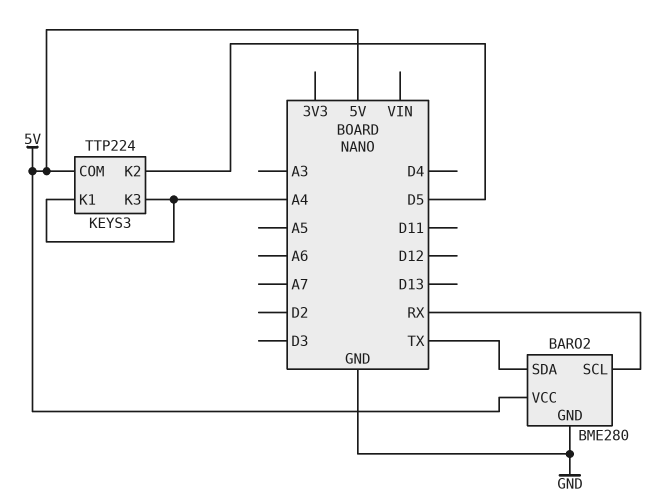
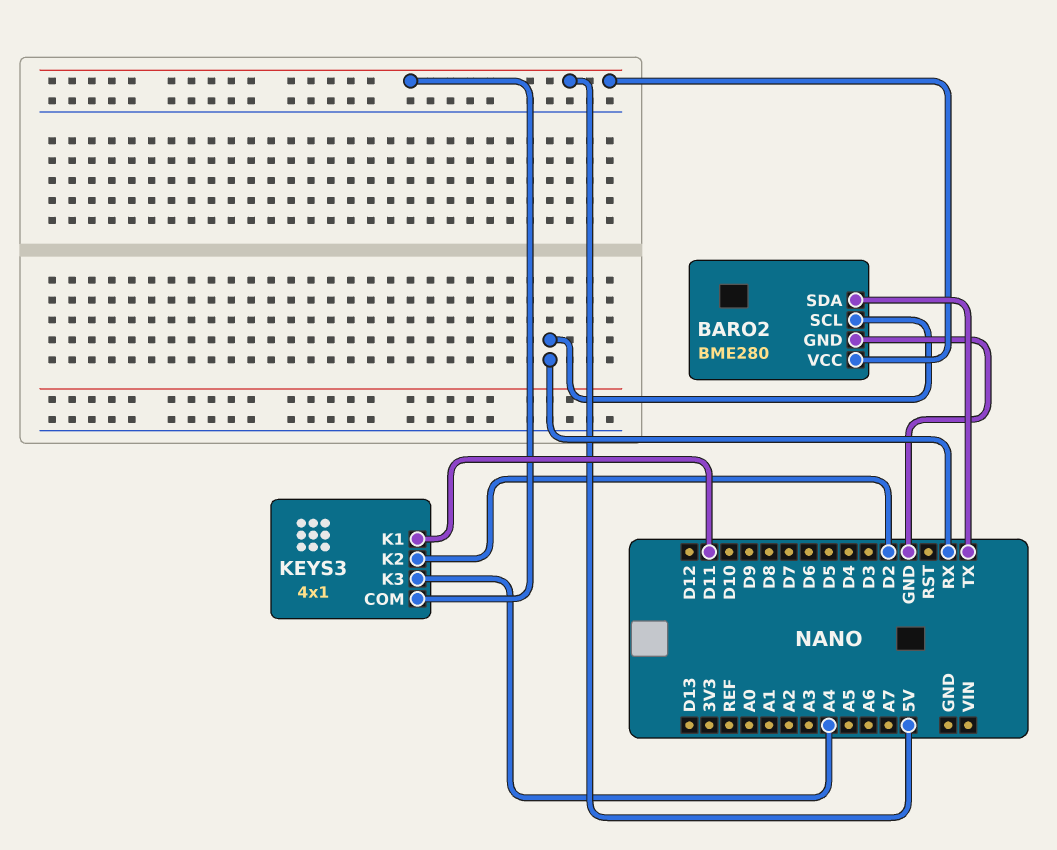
KEYS3: TTP224 -> 4x1
KEYS3 pin K1: A4 -> D11
KEYS3 pin K2: D5 -> D2

